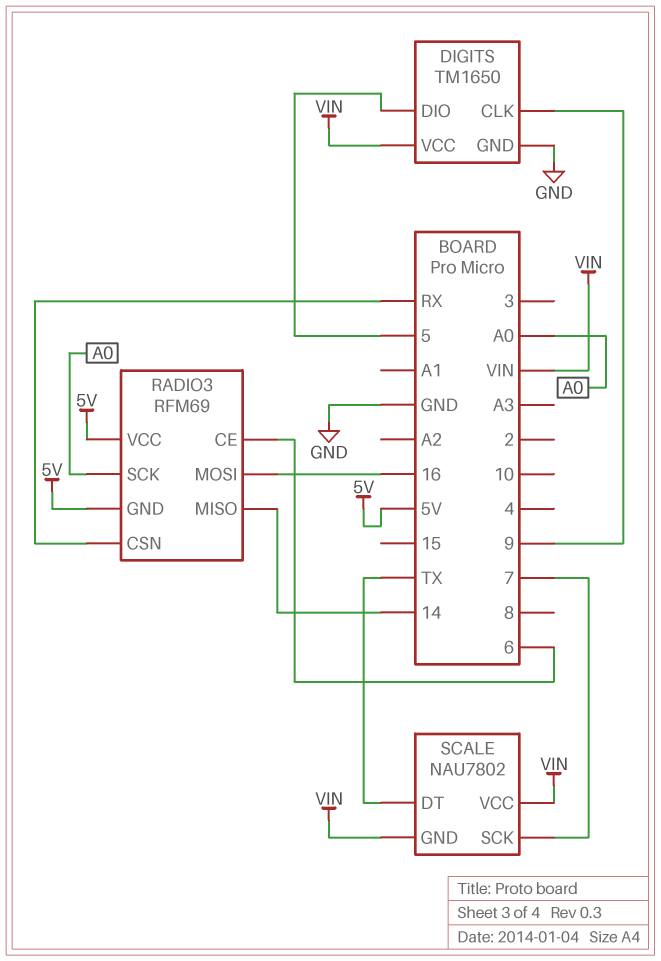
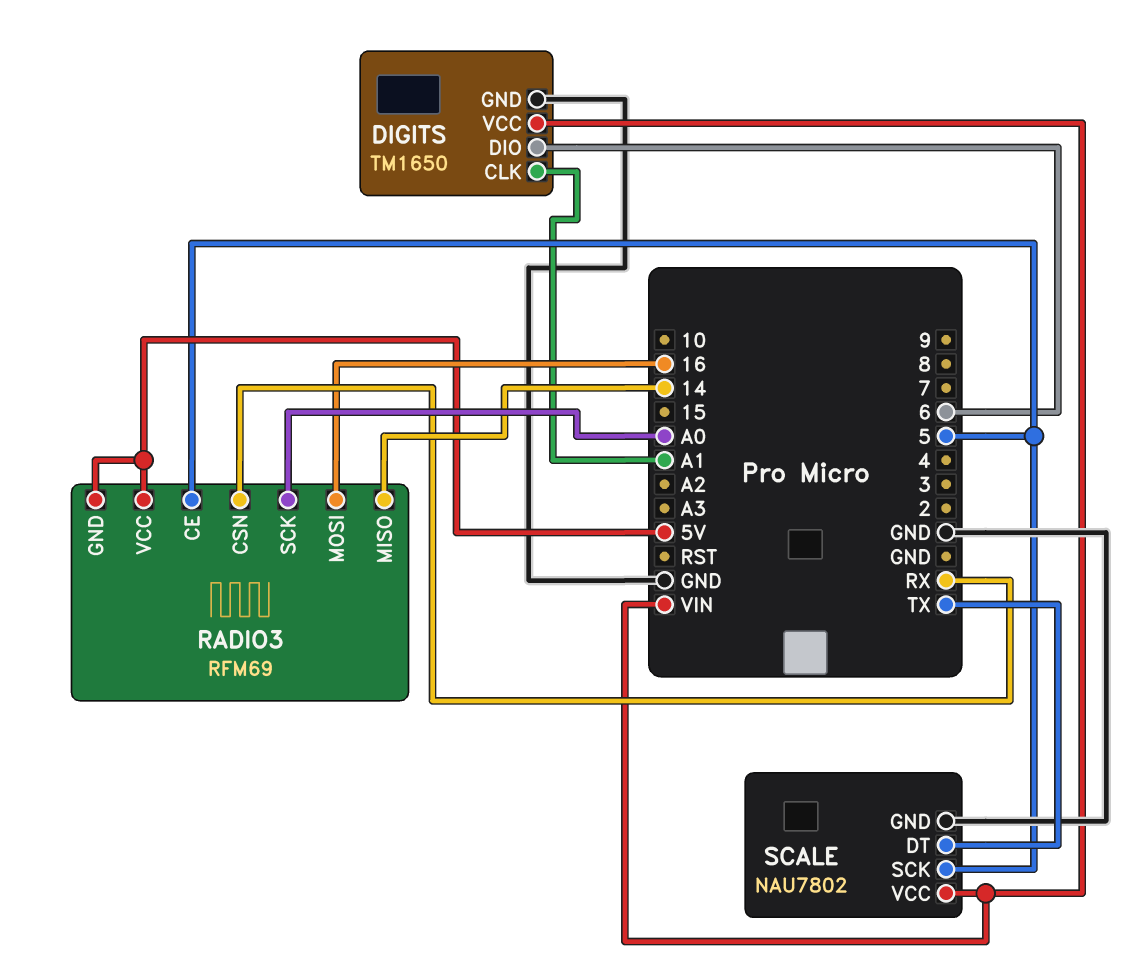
DIGITS pin CLK: 9 -> A1
DIGITS pin DIO: 5 -> 6
RADIO3 pin CE: 6 -> 5
SCALE pin GND: VIN -> GND
SCALE pin SCK: 7 -> 5

